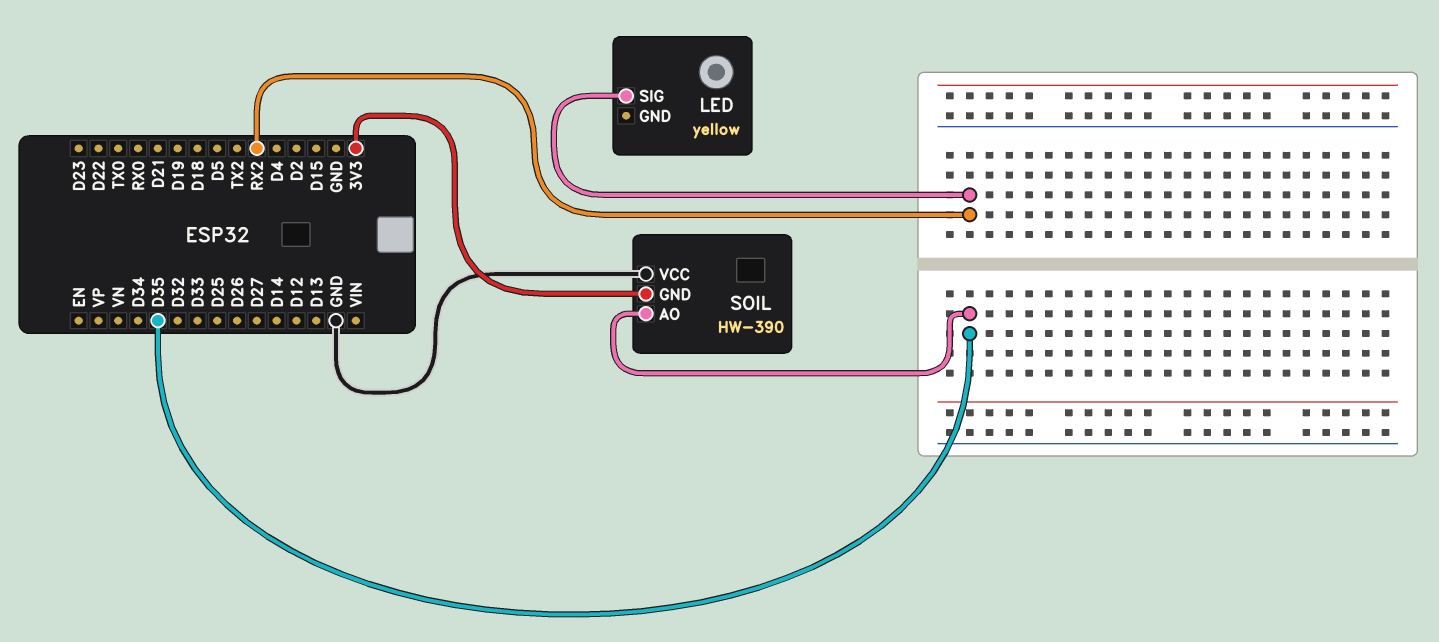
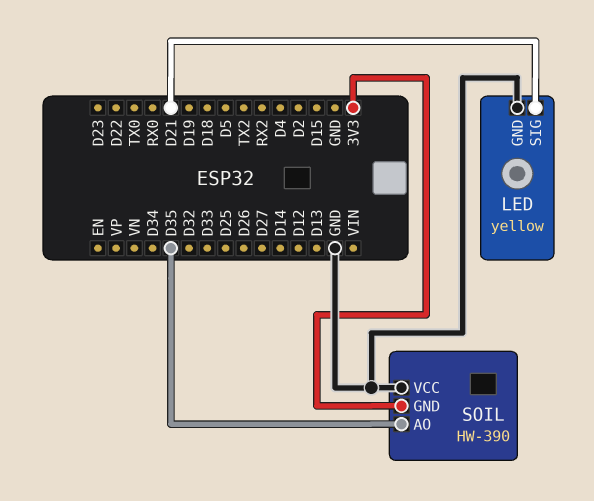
LED pin GND: none -> GND
LED pin SIG: RX2 -> D21

